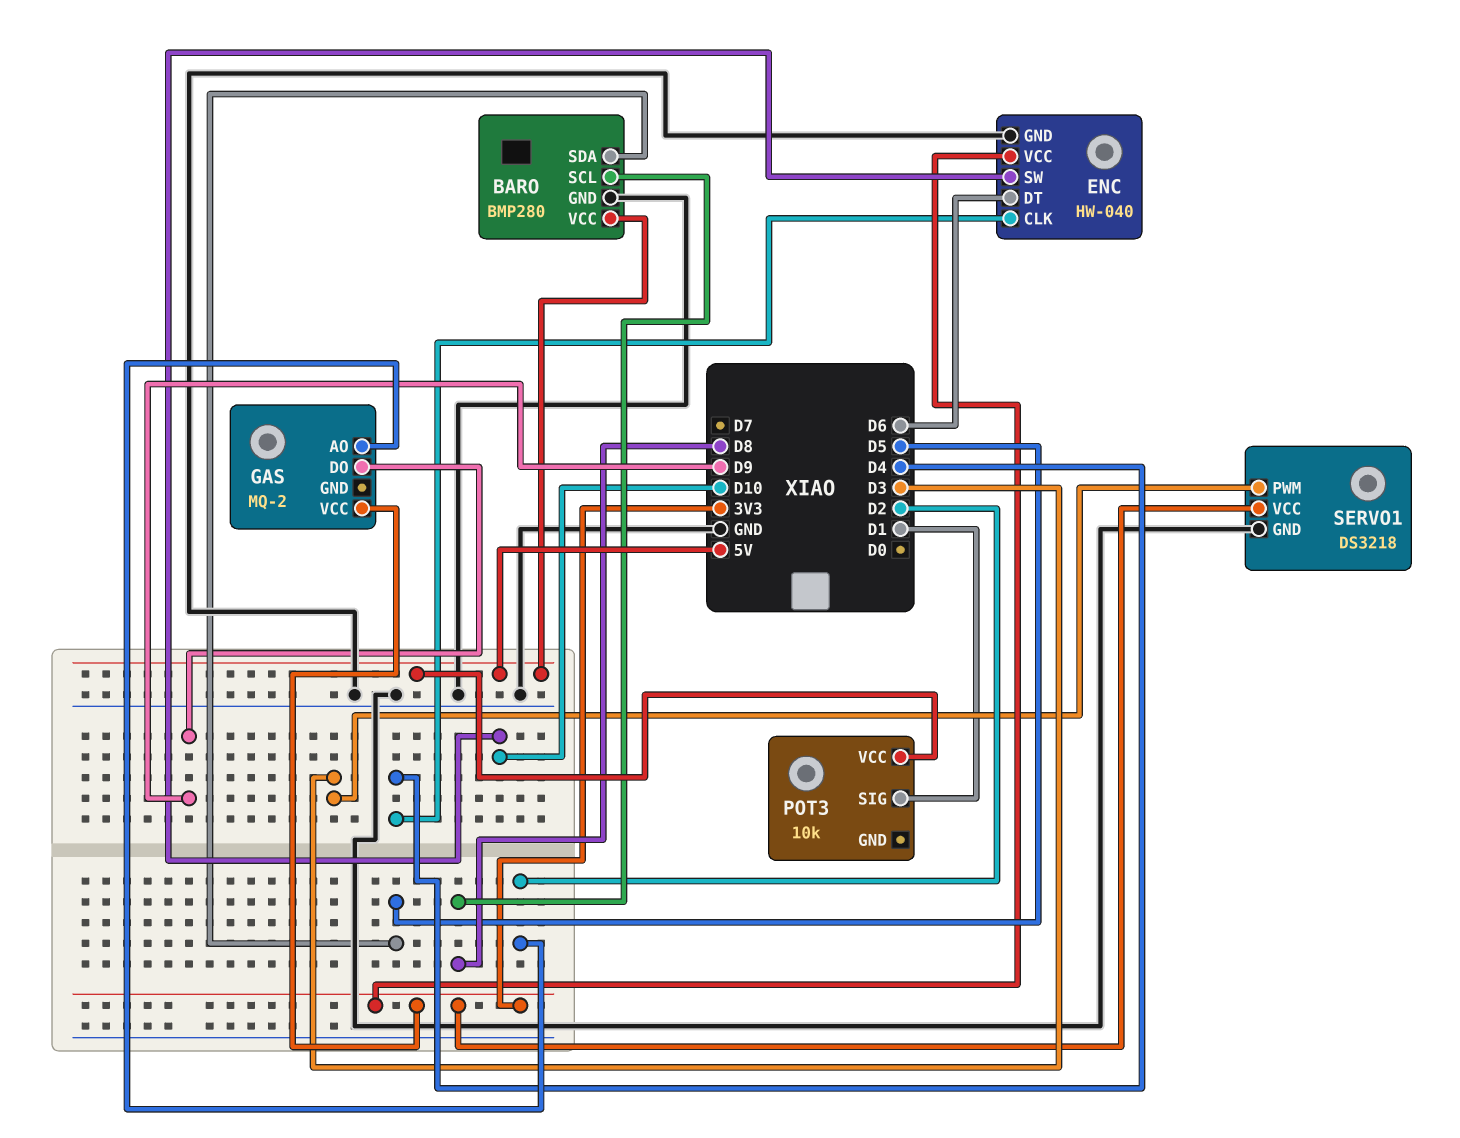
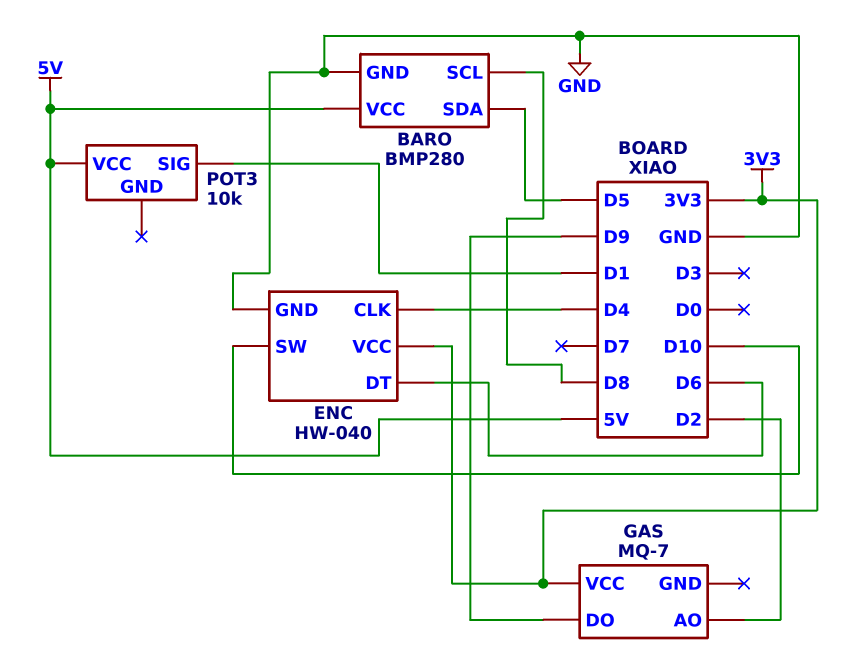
GAS: MQ-2 -> MQ-7
SERVO1: DS3218 -> none
SERVO1 pin GND: GND -> none
SERVO1 pin PWM: D3 -> none
SERVO1 pin VCC: 3V3 -> none

